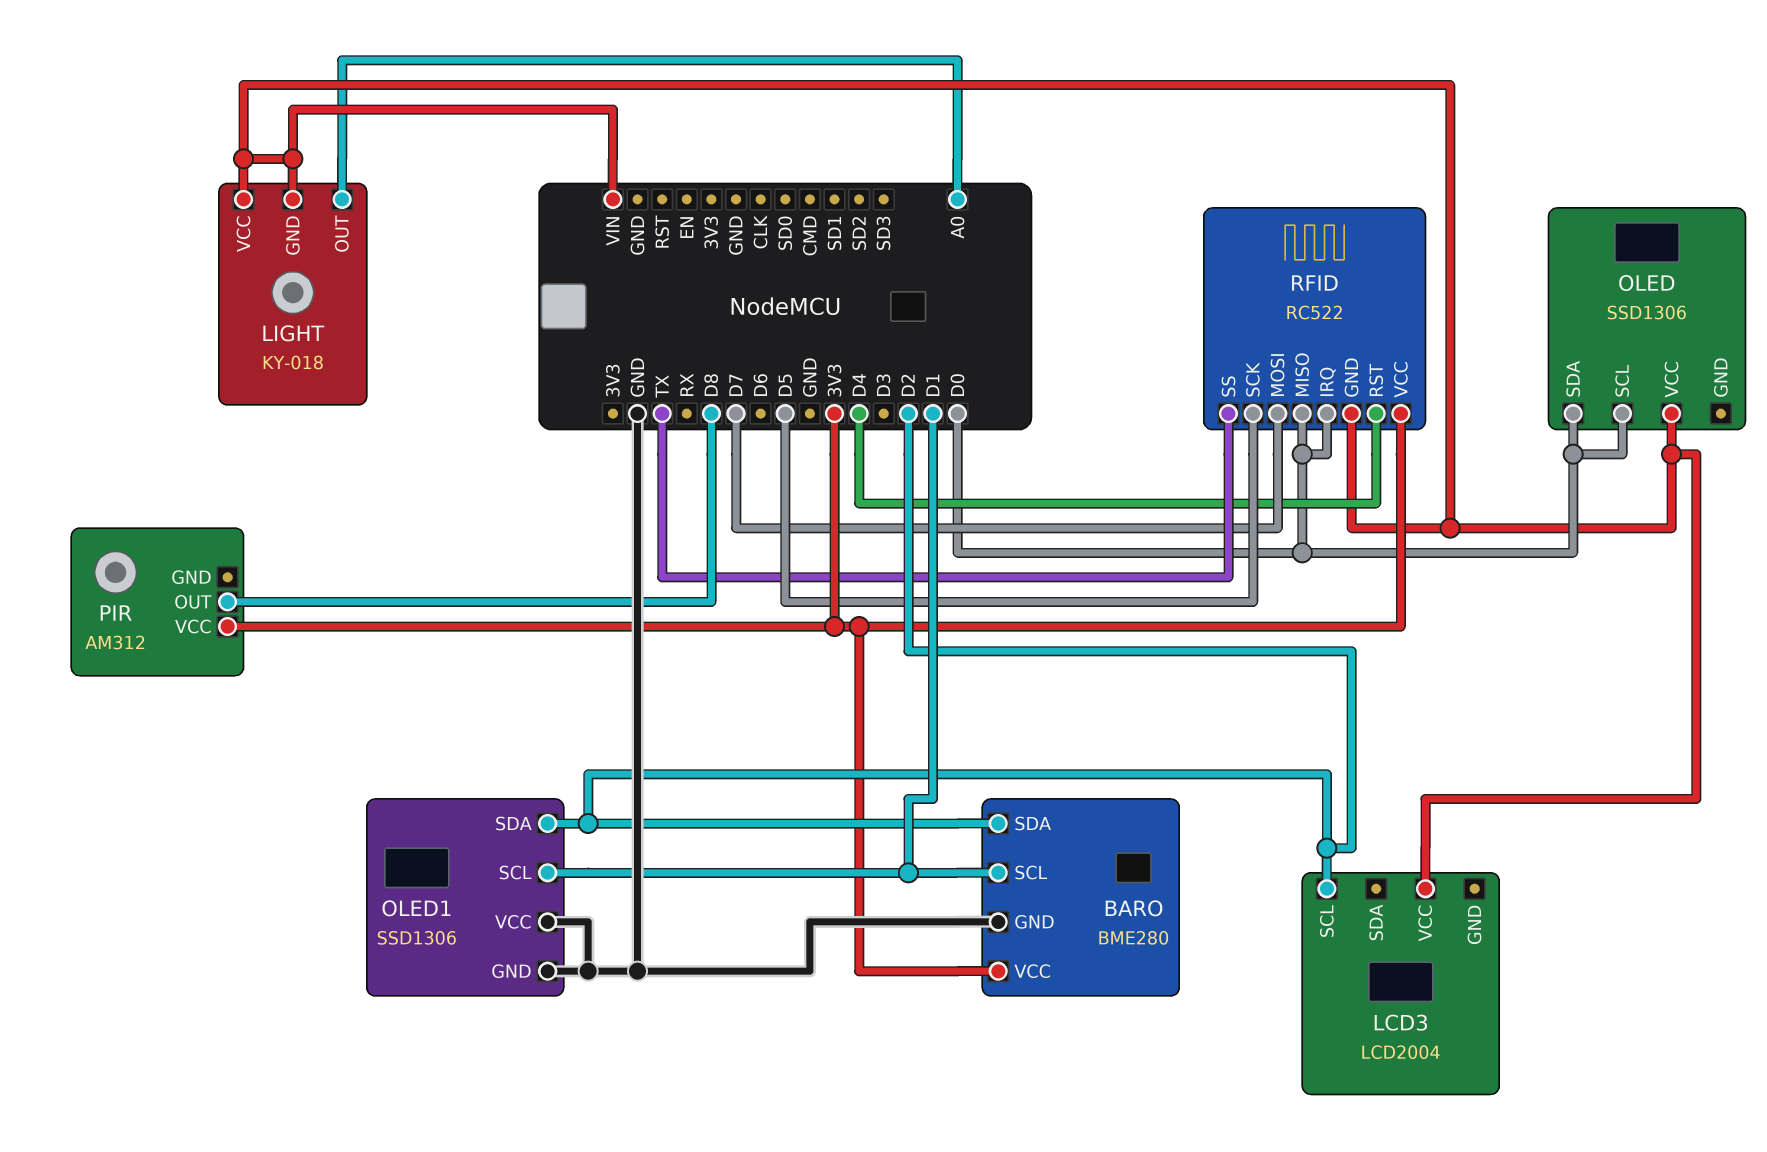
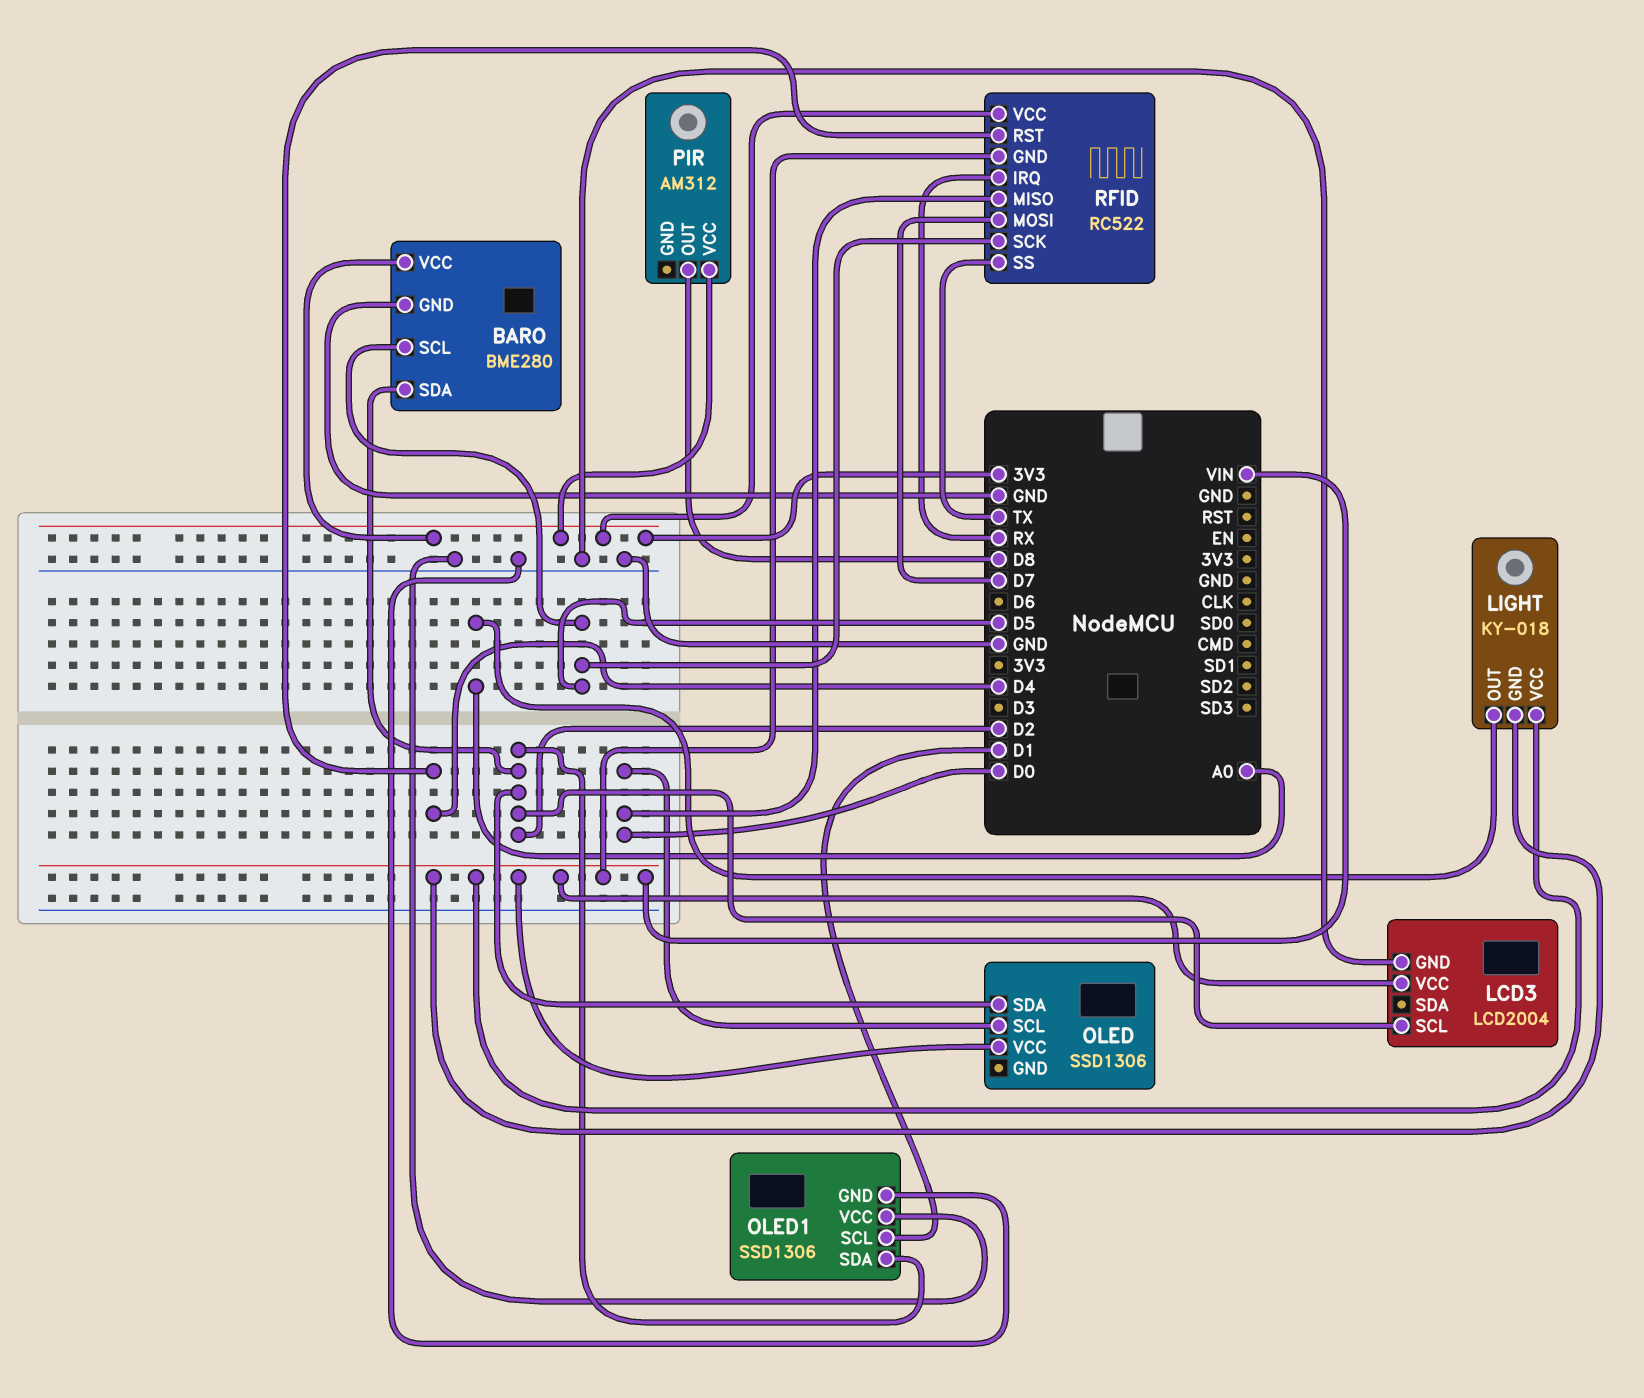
BARO pin SCL: D1 -> D5
LCD3 pin GND: none -> GND
OLED pin SDA: D0 -> D2
RFID pin IRQ: D0 -> RX

